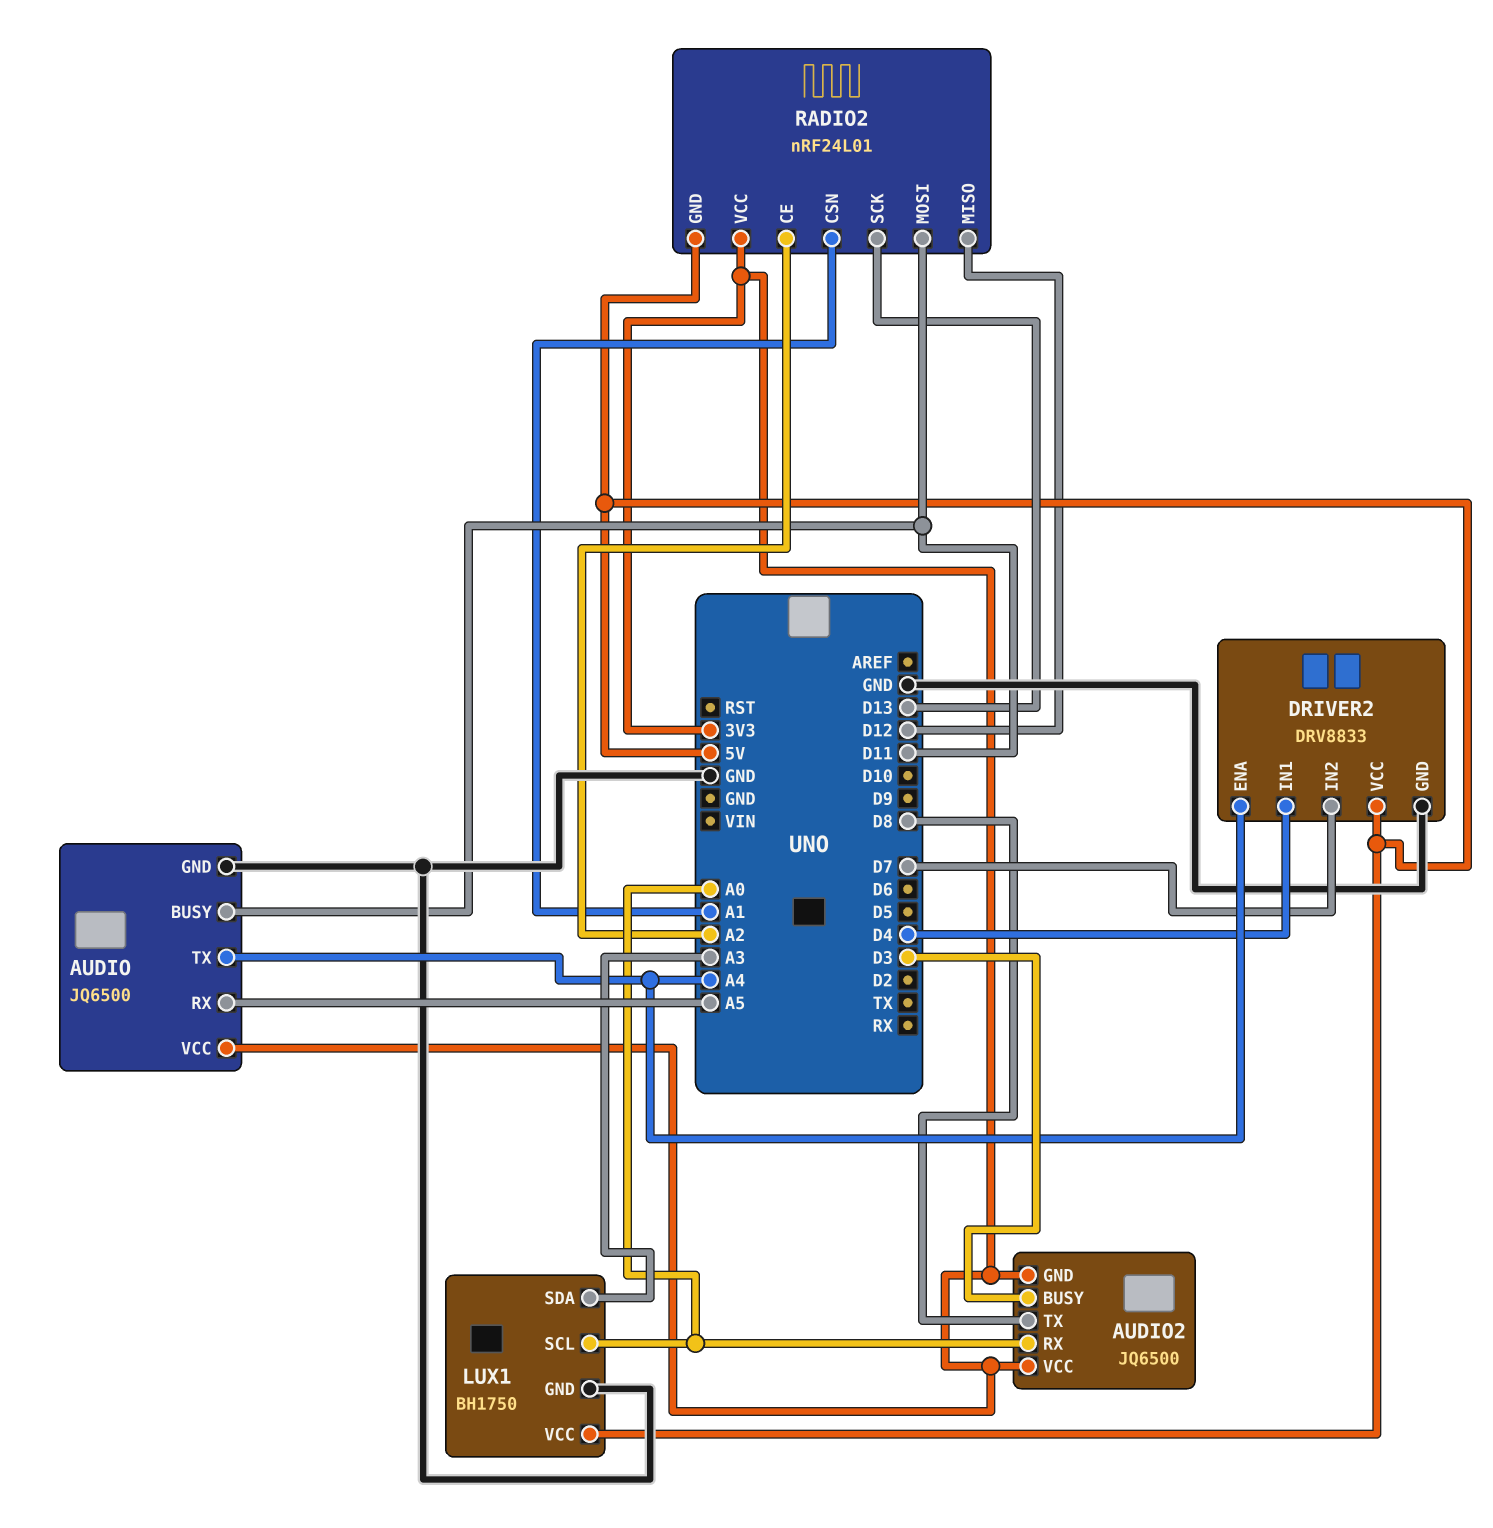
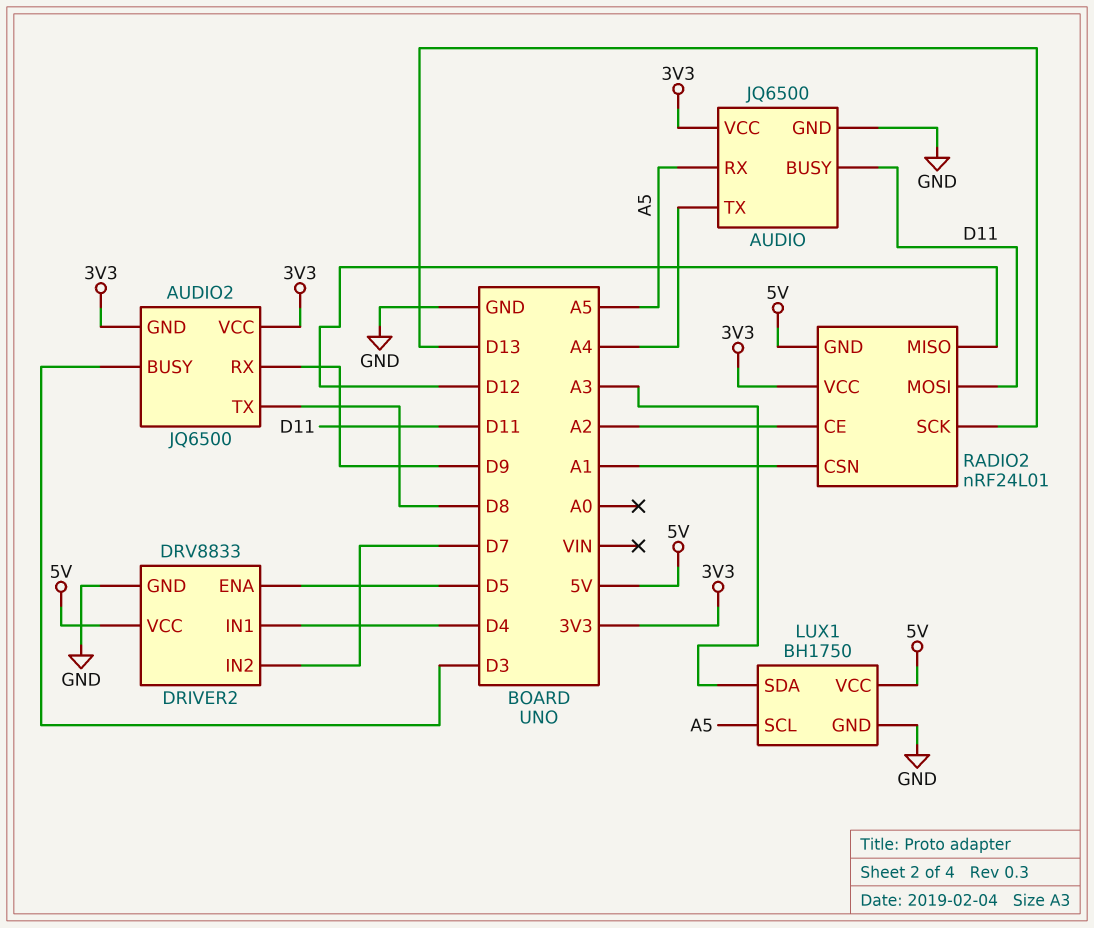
AUDIO2 pin RX: A0 -> D9
DRIVER2 pin ENA: A4 -> D5
LUX1 pin SCL: A0 -> A5

